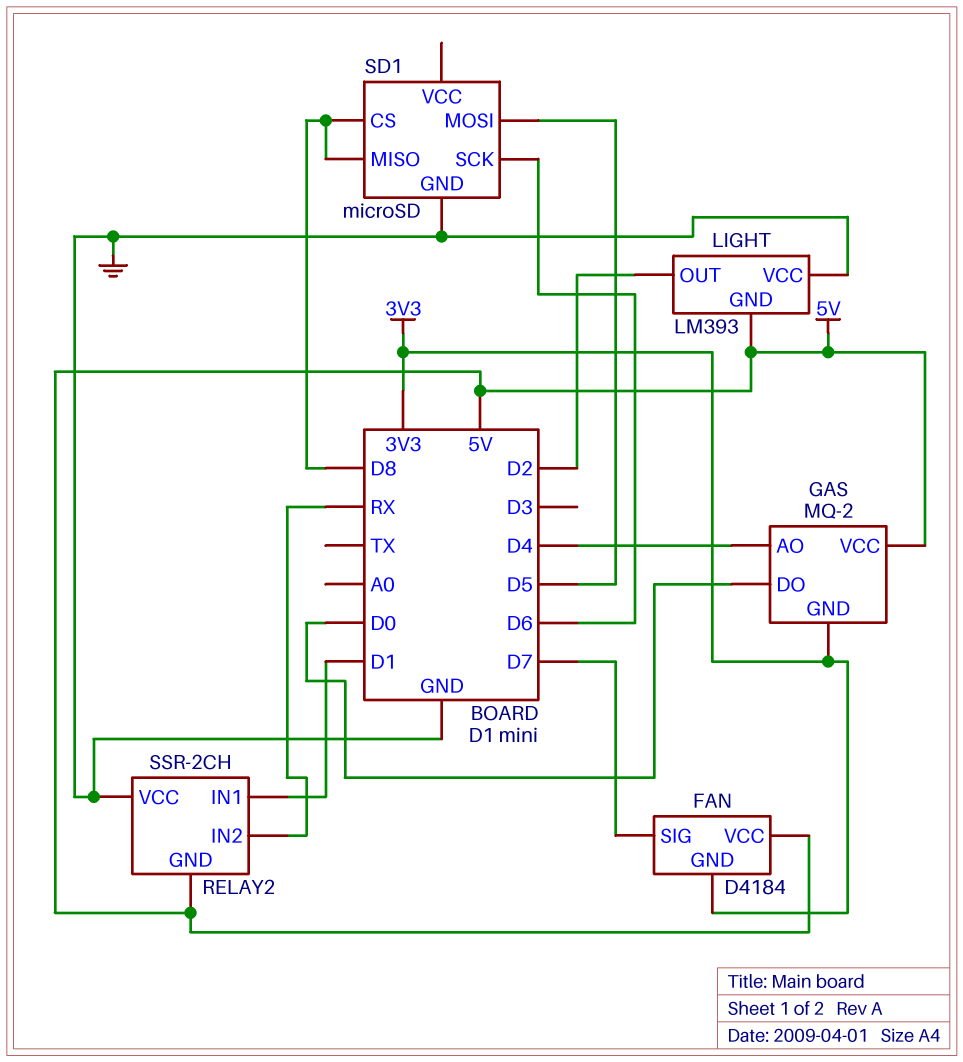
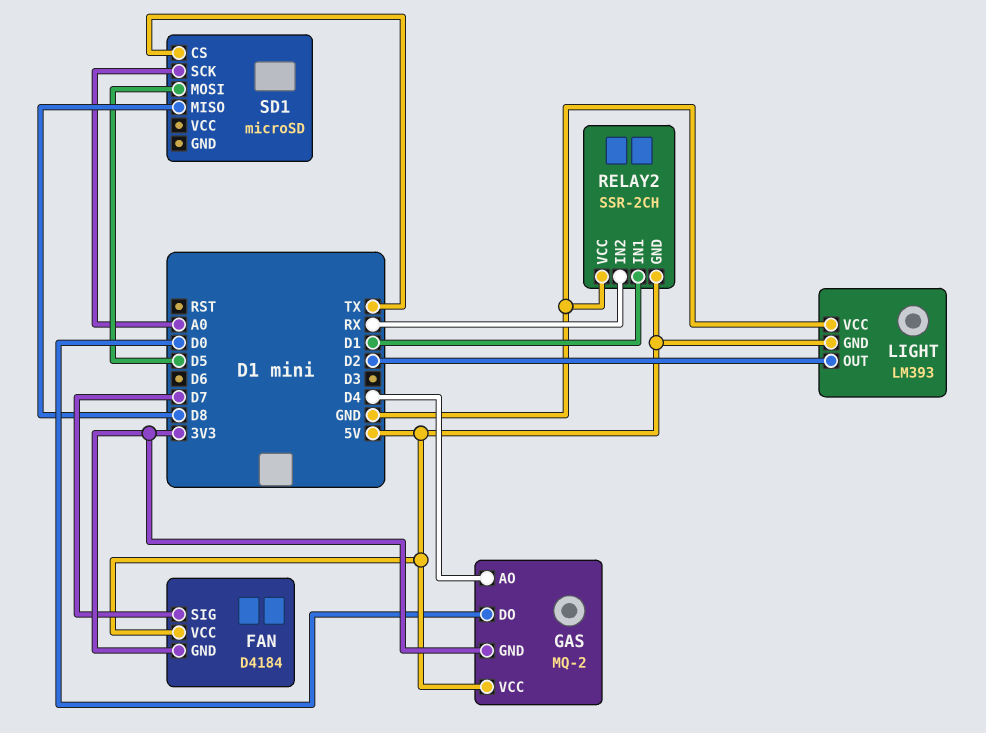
SD1 pin CS: D8 -> TX
SD1 pin GND: GND -> none
SD1 pin SCK: D6 -> A0

